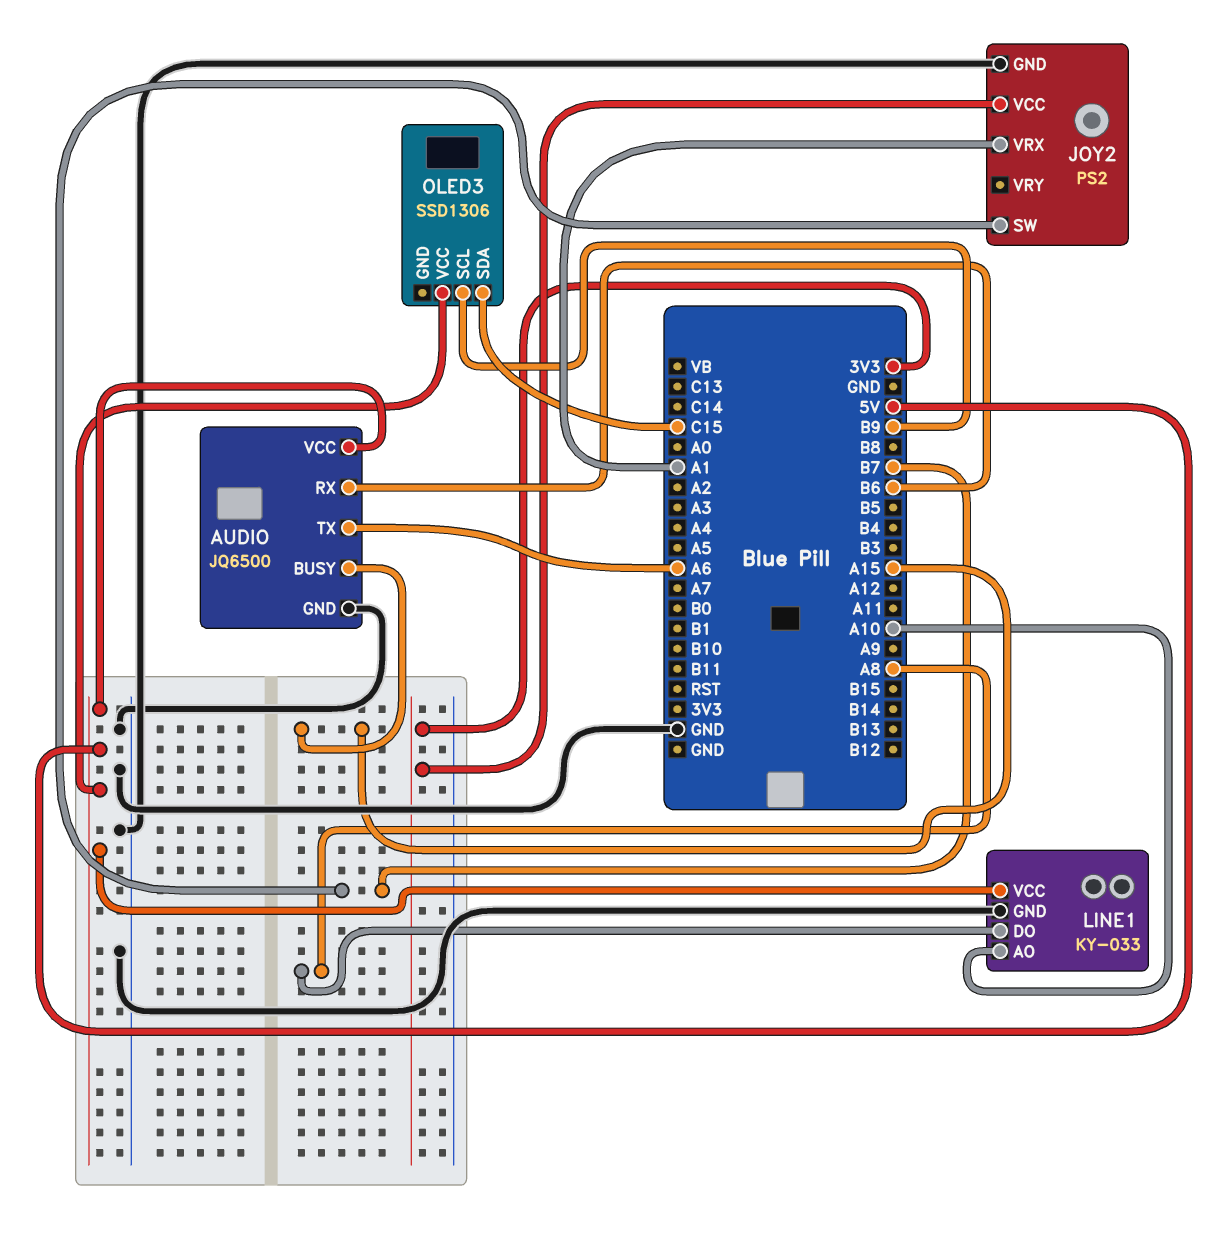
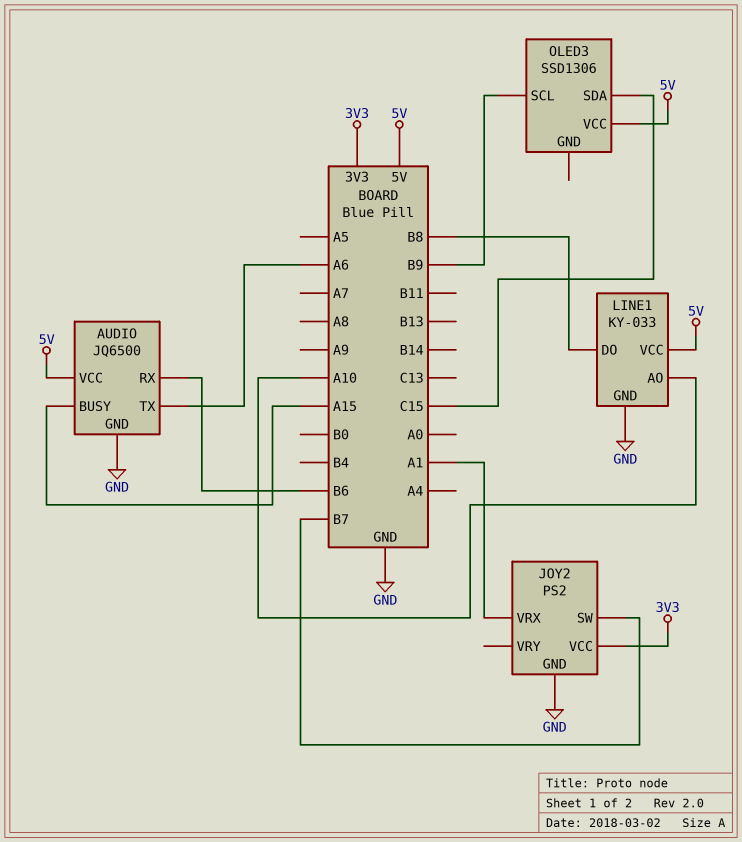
LINE1 pin DO: A8 -> B8

